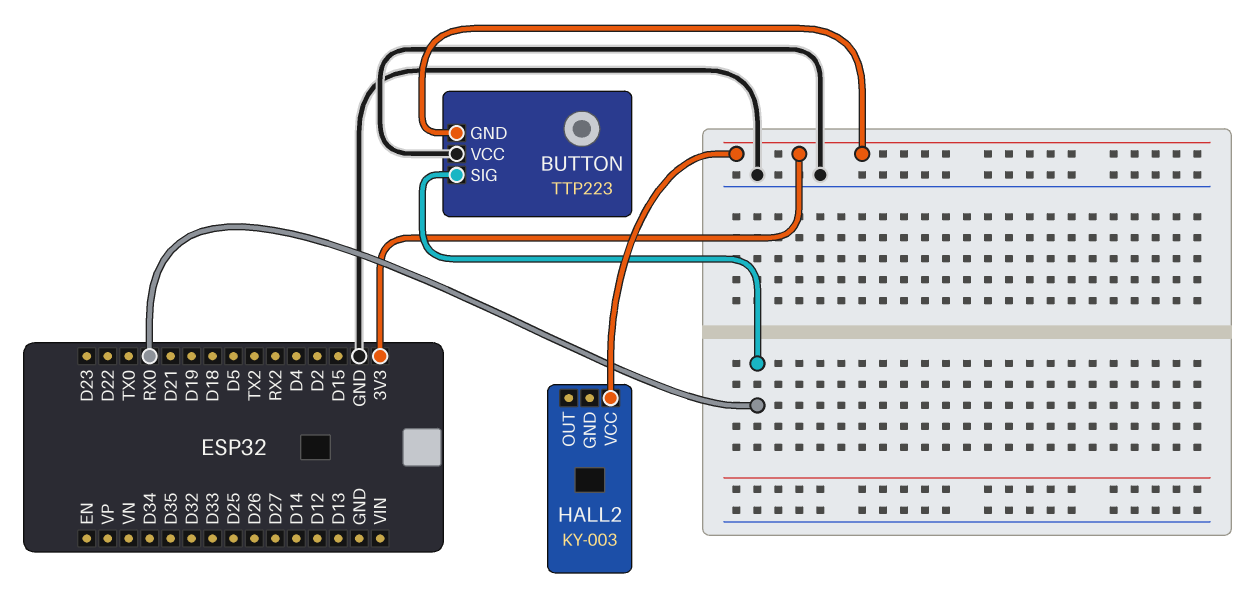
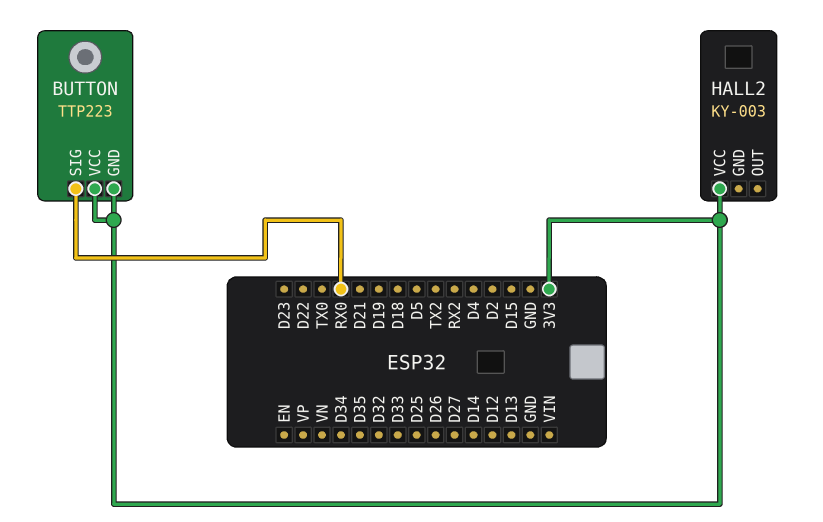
BUTTON pin VCC: GND -> 3V3

